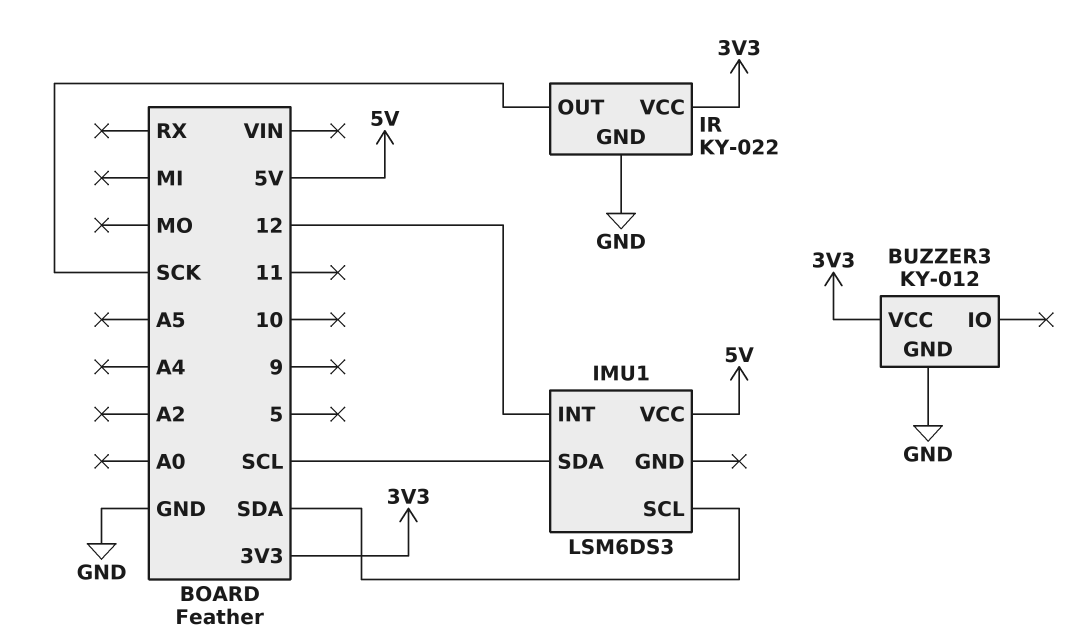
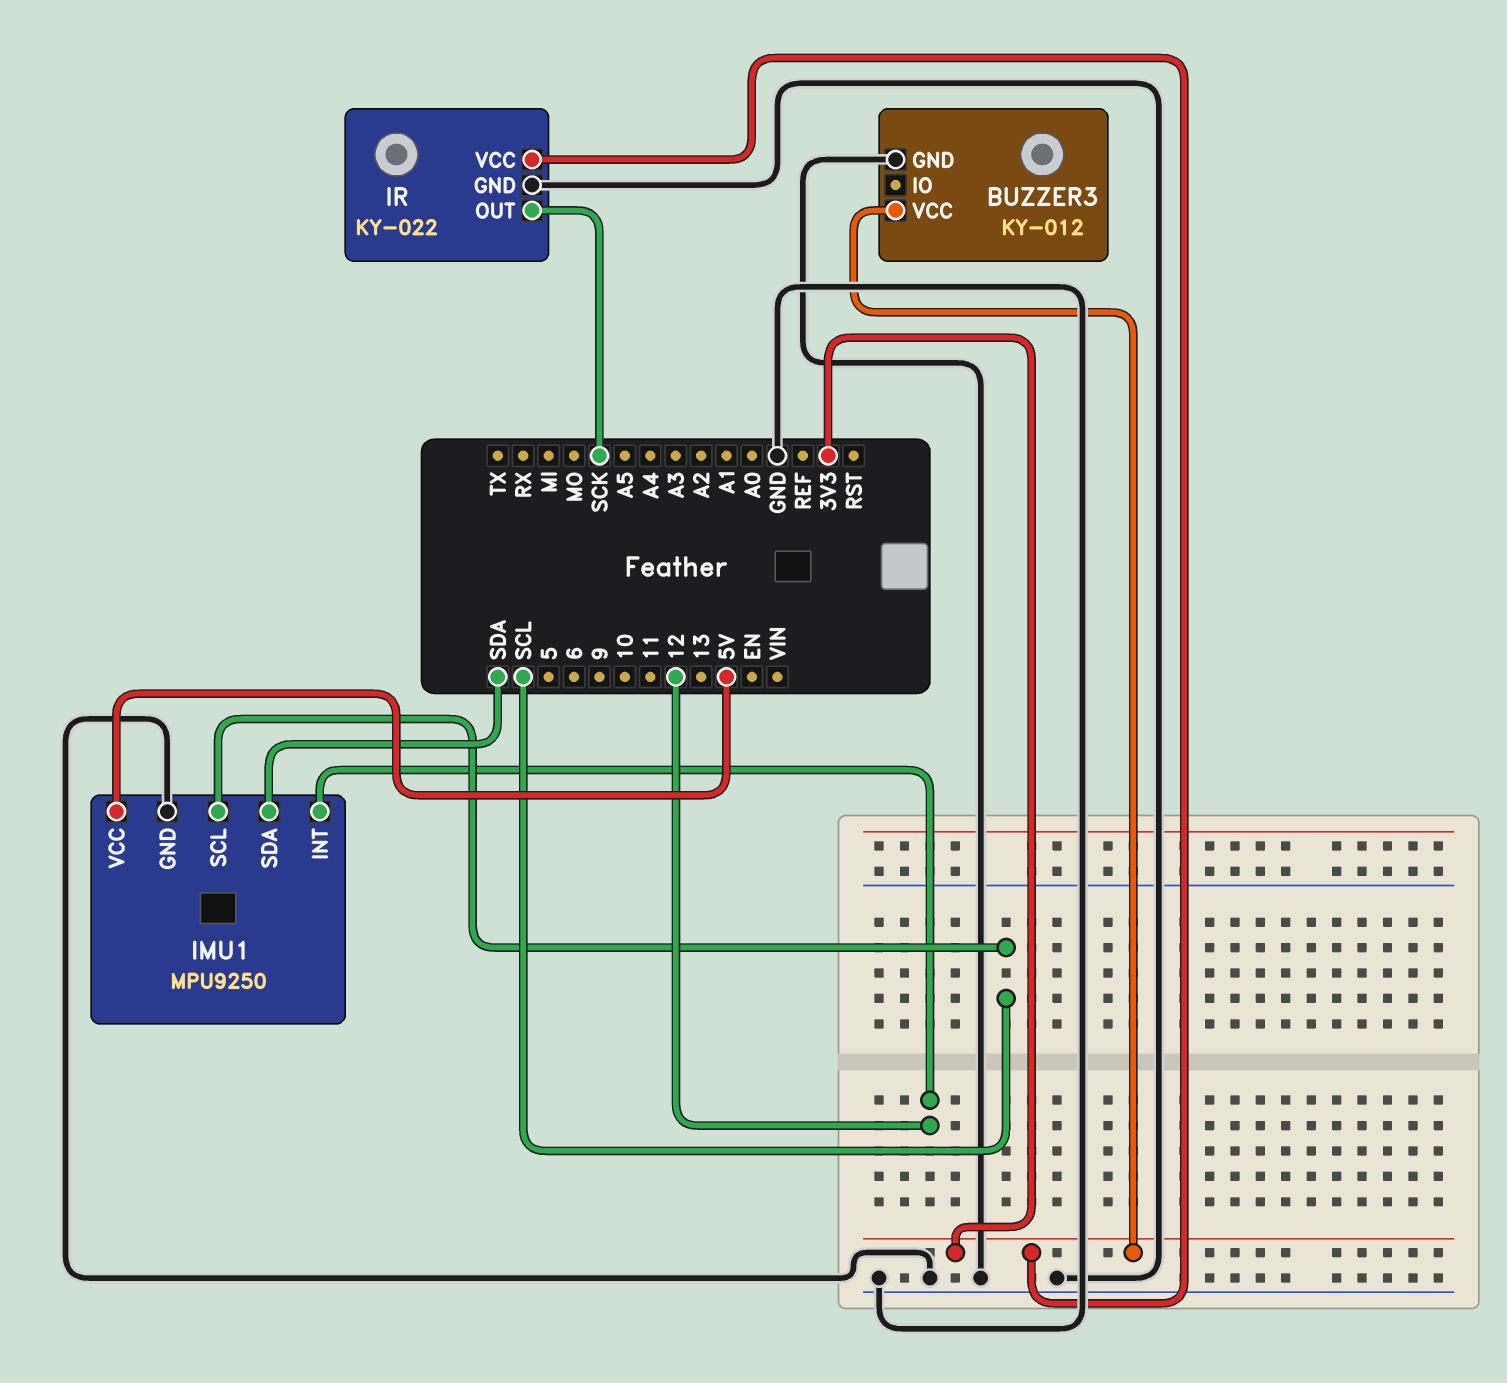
IMU1: LSM6DS3 -> MPU9250
IMU1 pin GND: none -> GND
IMU1 pin SCL: SDA -> SCL
IMU1 pin SDA: SCL -> SDA

